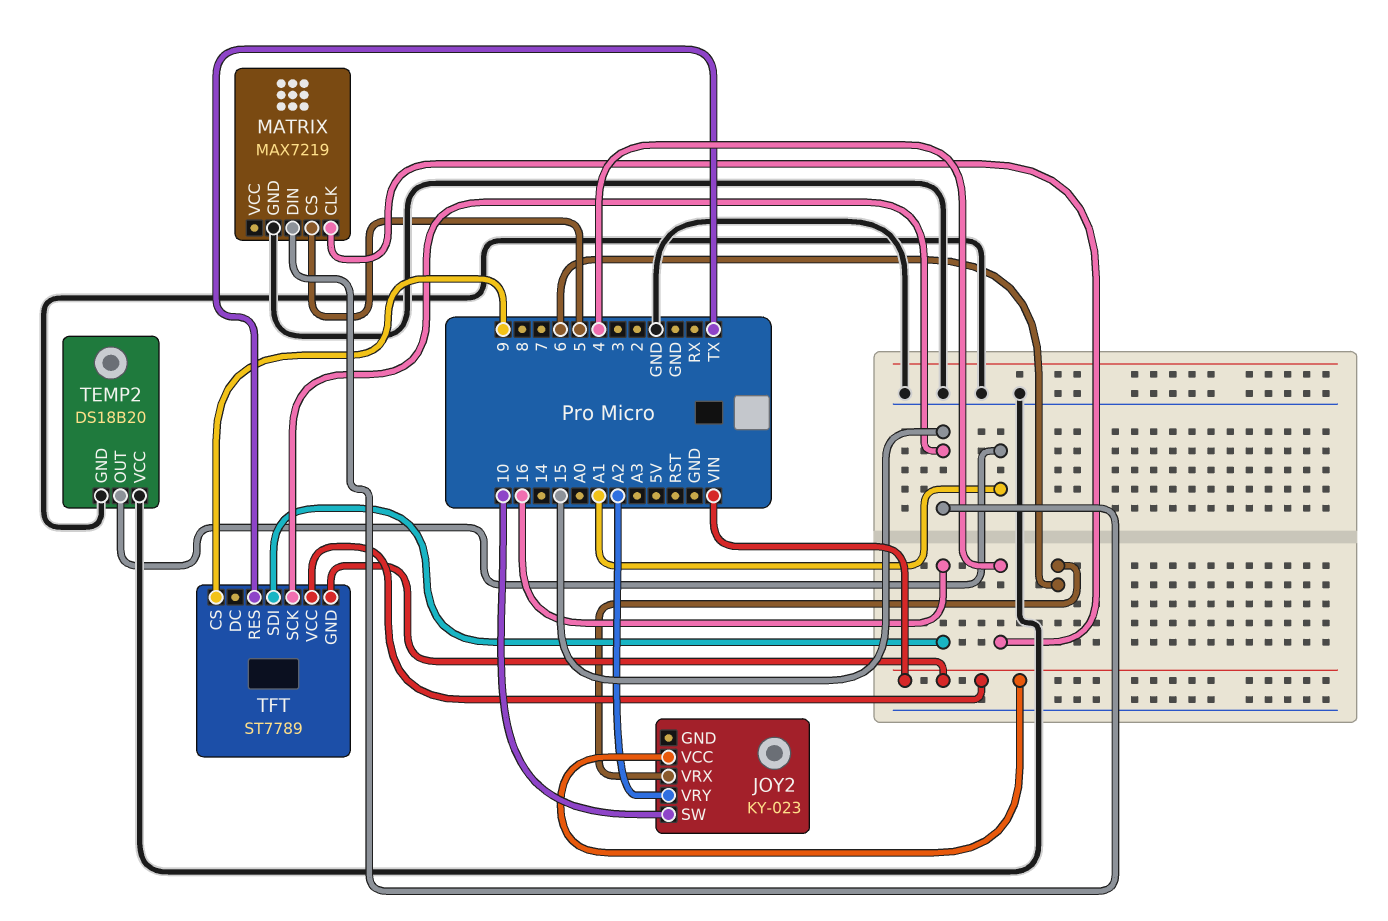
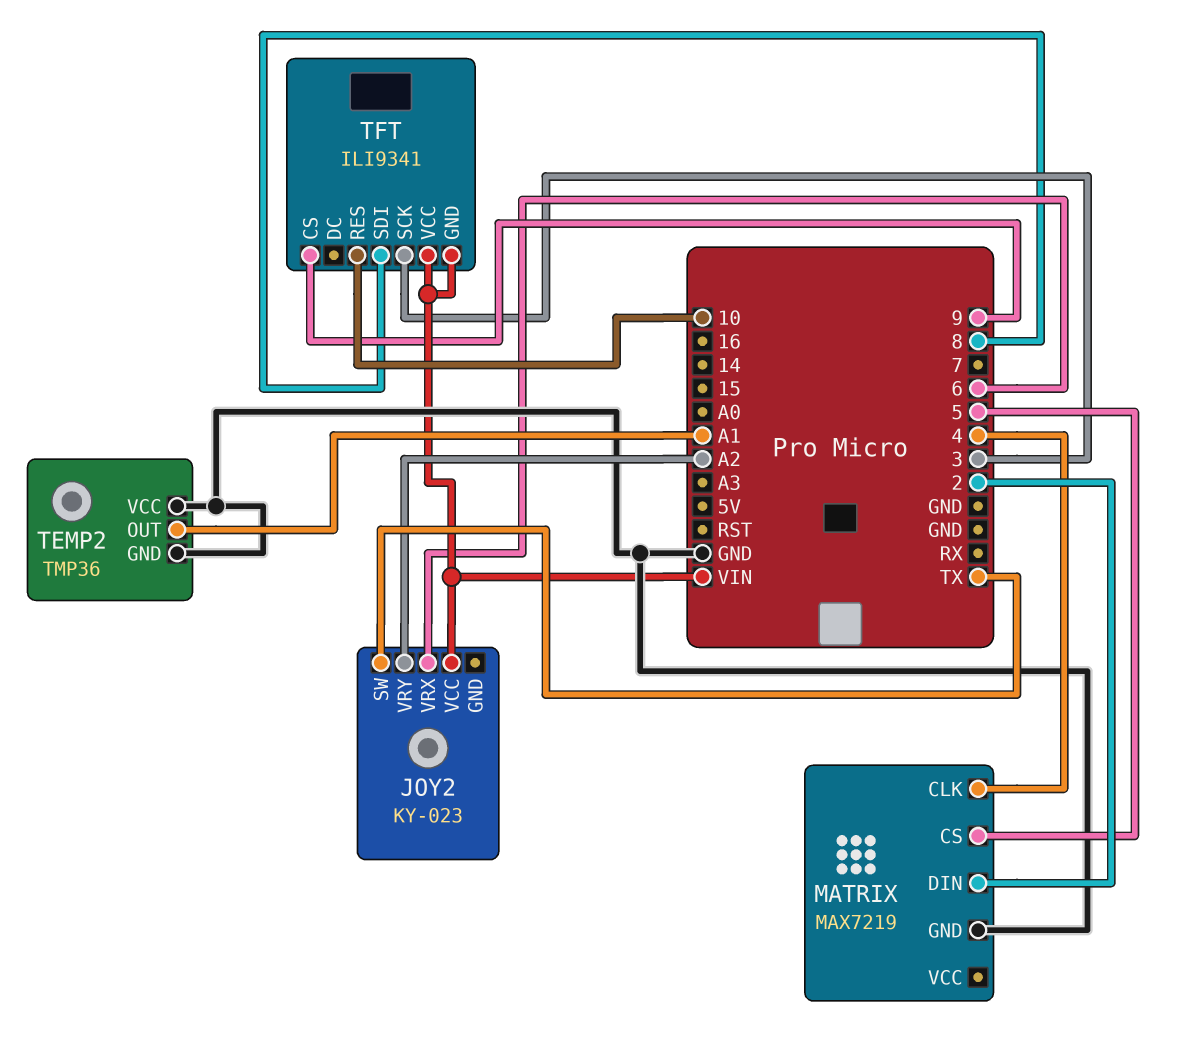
JOY2 pin SW: 10 -> TX
MATRIX pin DIN: 15 -> 2
TEMP2: DS18B20 -> TMP36
TFT: ST7789 -> ILI9341
TFT pin RES: TX -> 10
TFT pin SCK: 15 -> 3
TFT pin SDI: 16 -> 8

